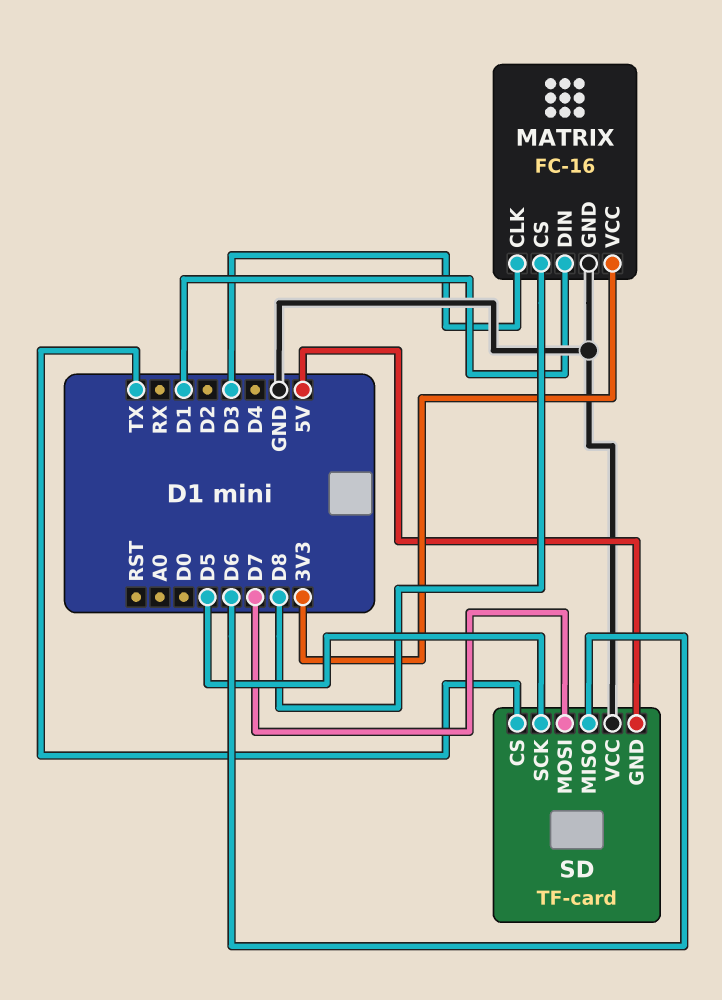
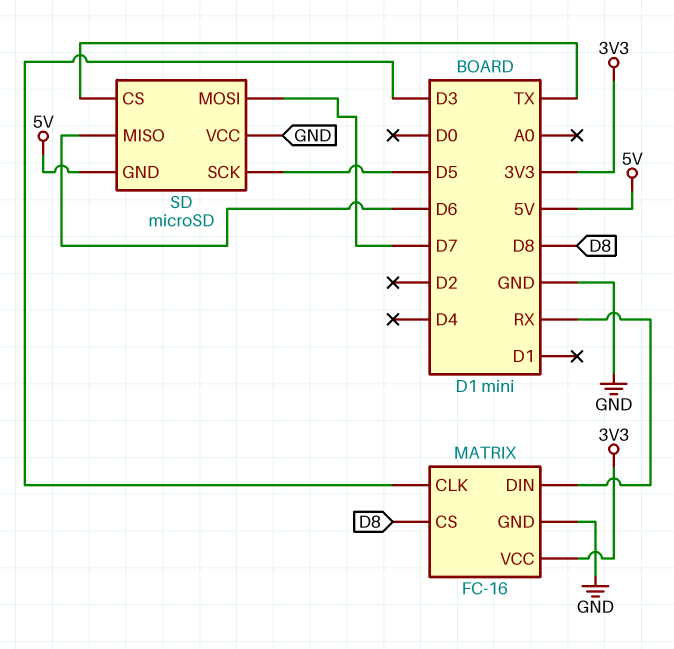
MATRIX pin DIN: D1 -> RX
SD: TF-card -> microSD

